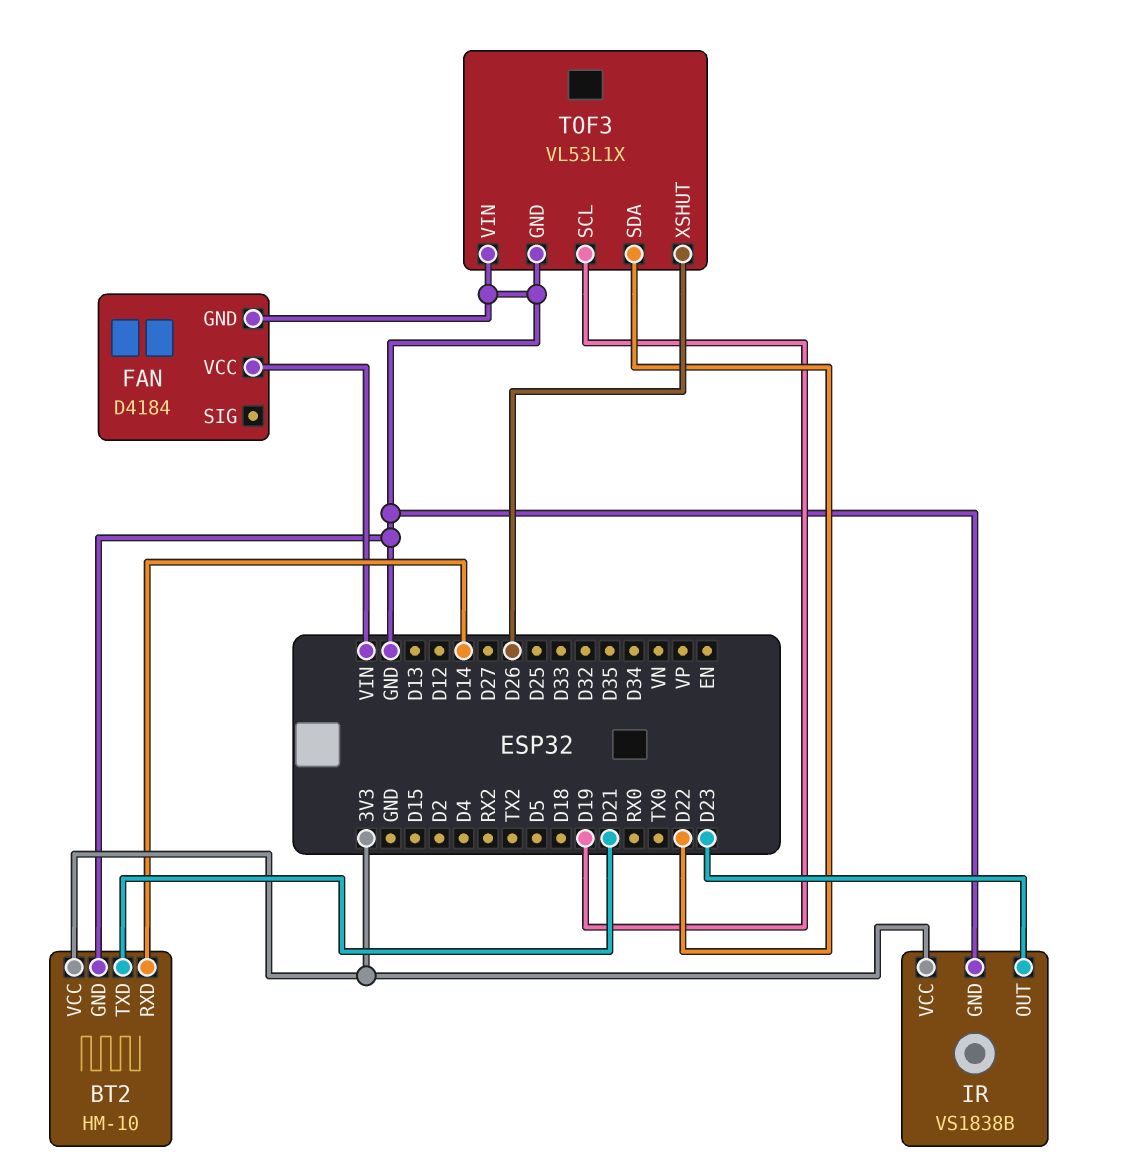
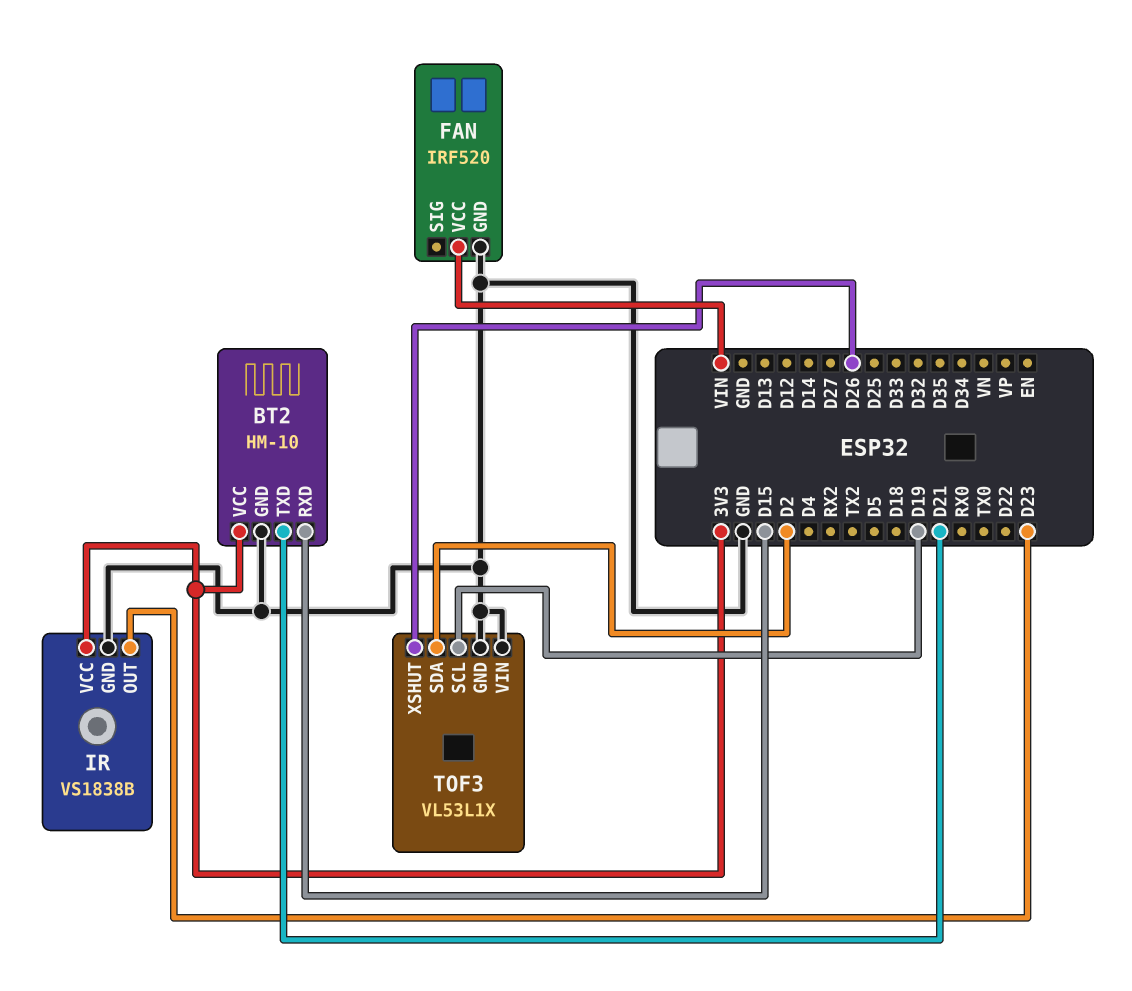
BT2 pin RXD: D14 -> D15
FAN: D4184 -> IRF520
TOF3 pin SDA: D22 -> D2

